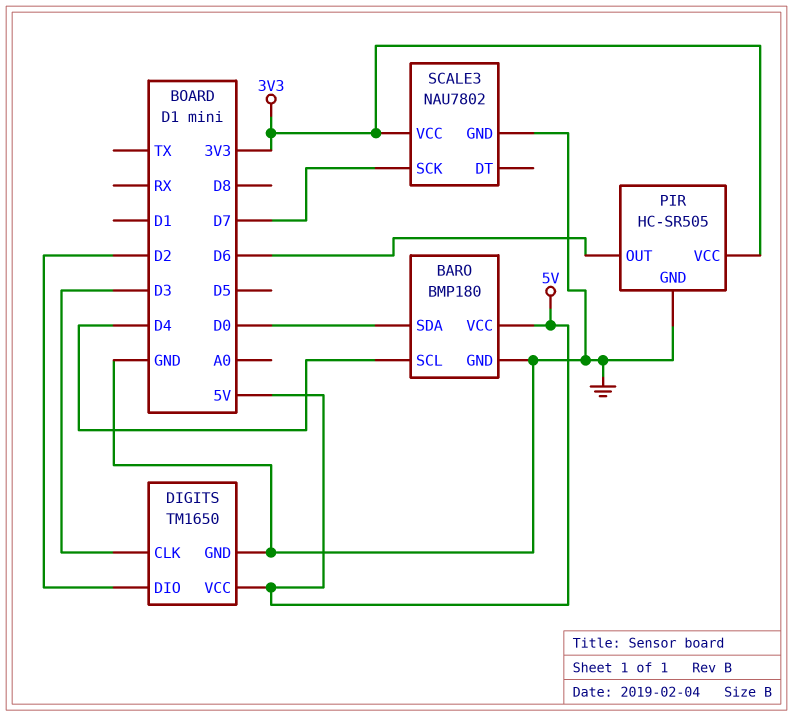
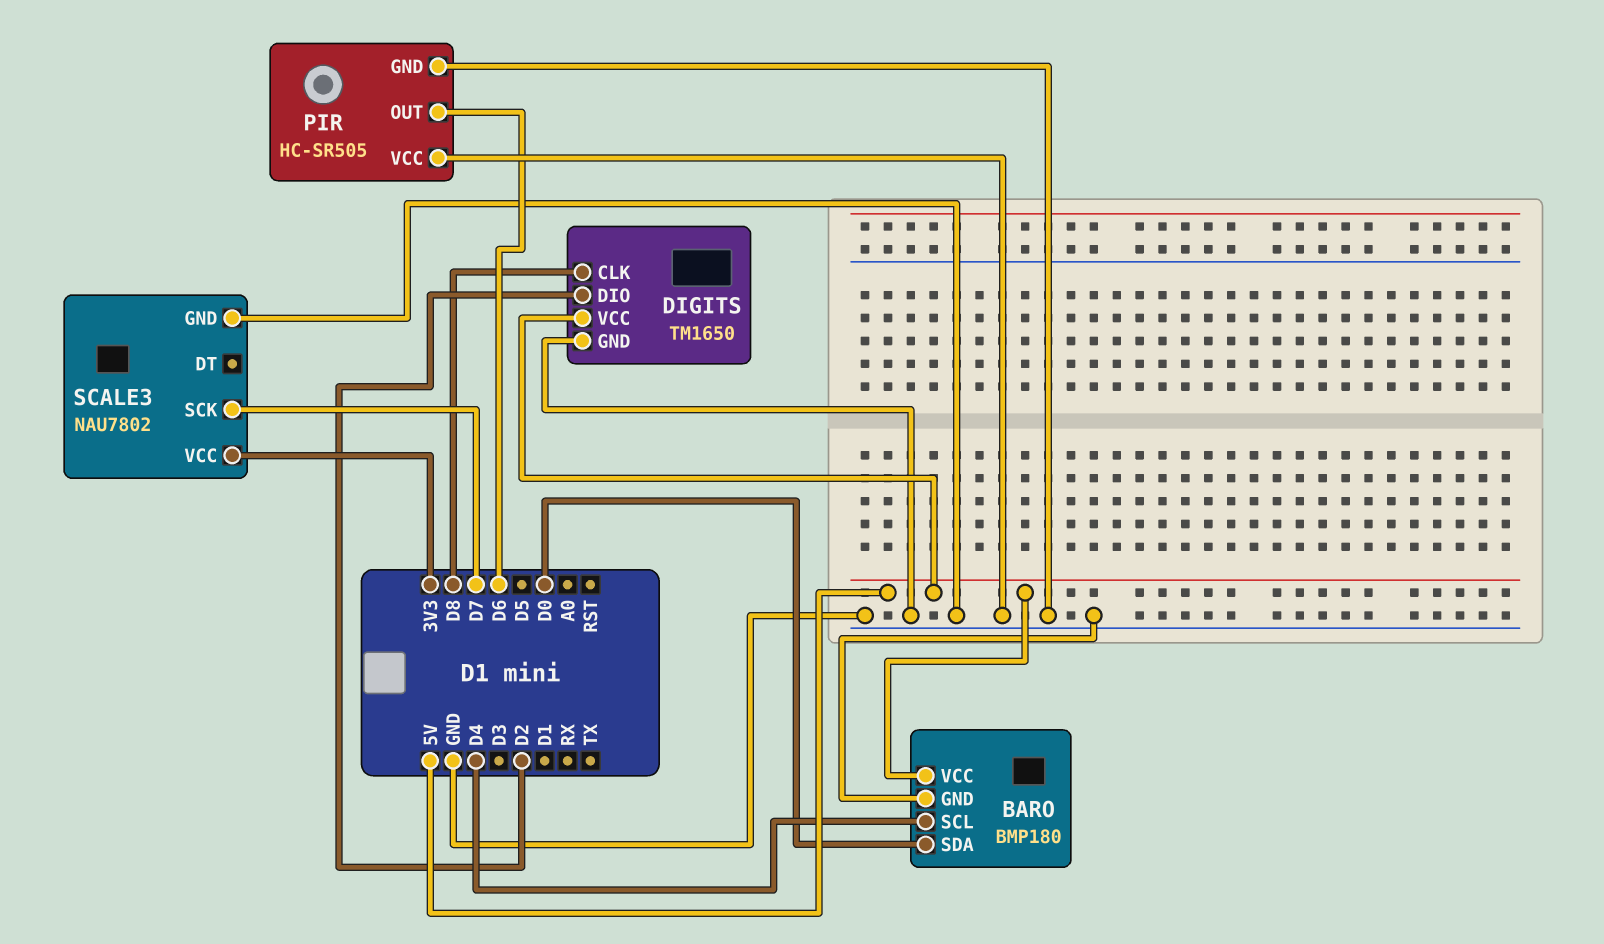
DIGITS pin CLK: D3 -> D8
PIR pin VCC: 3V3 -> GND

